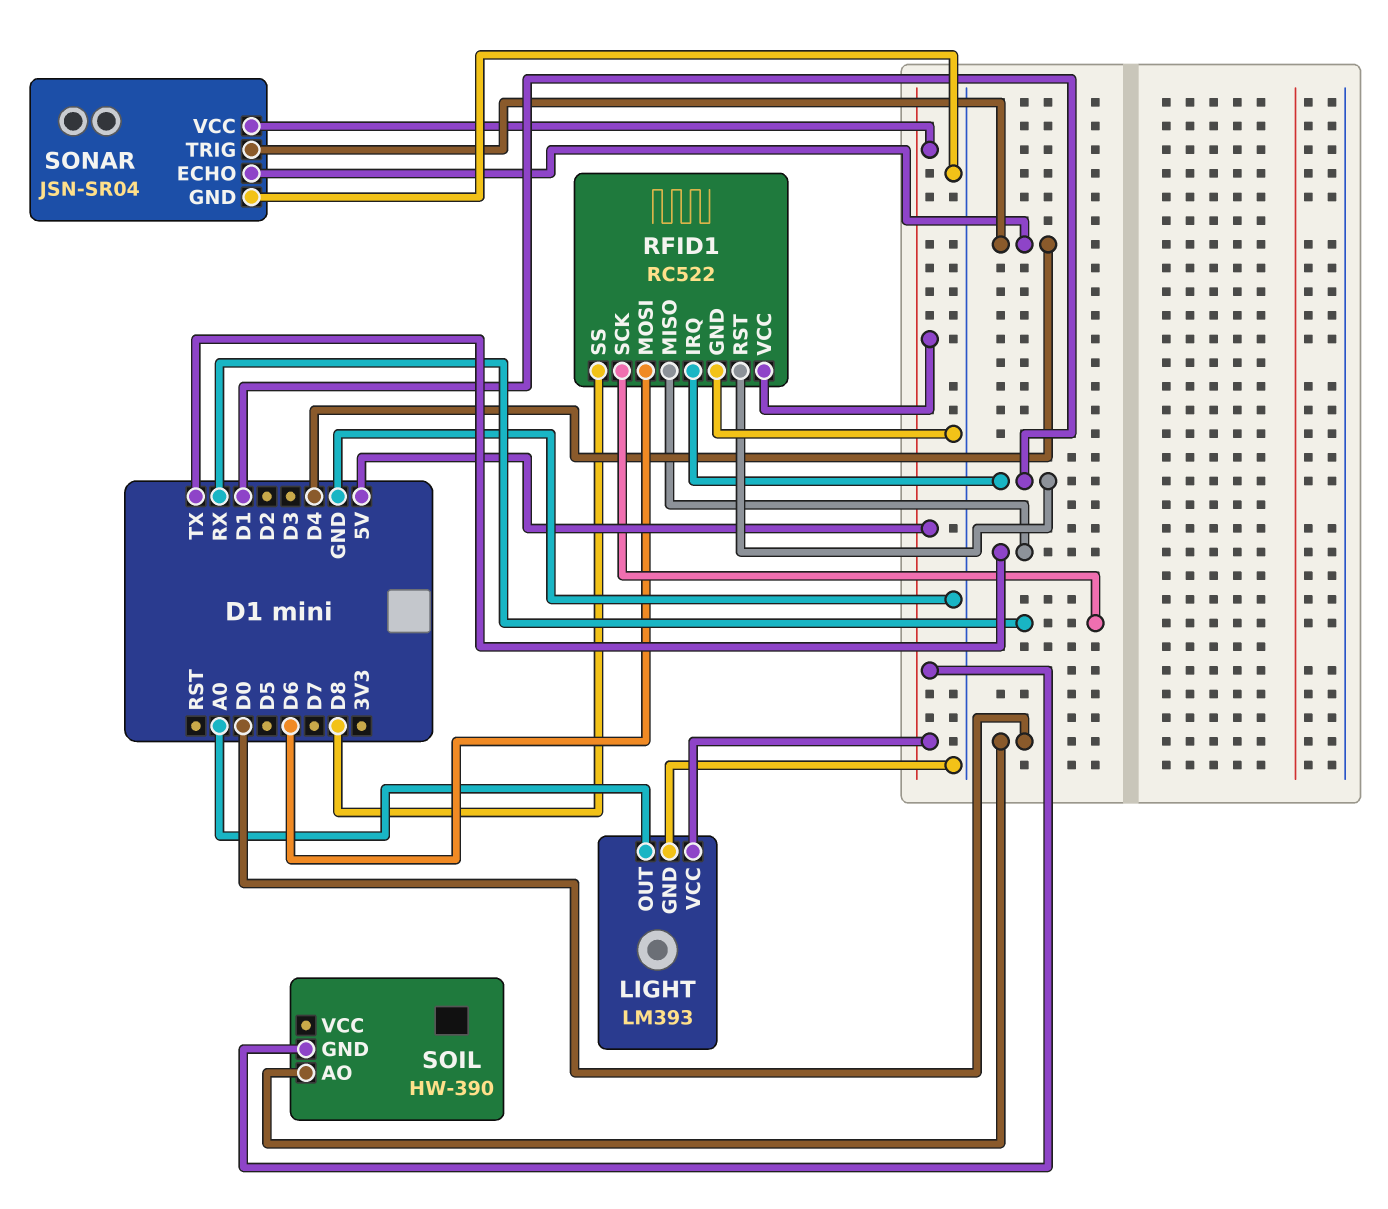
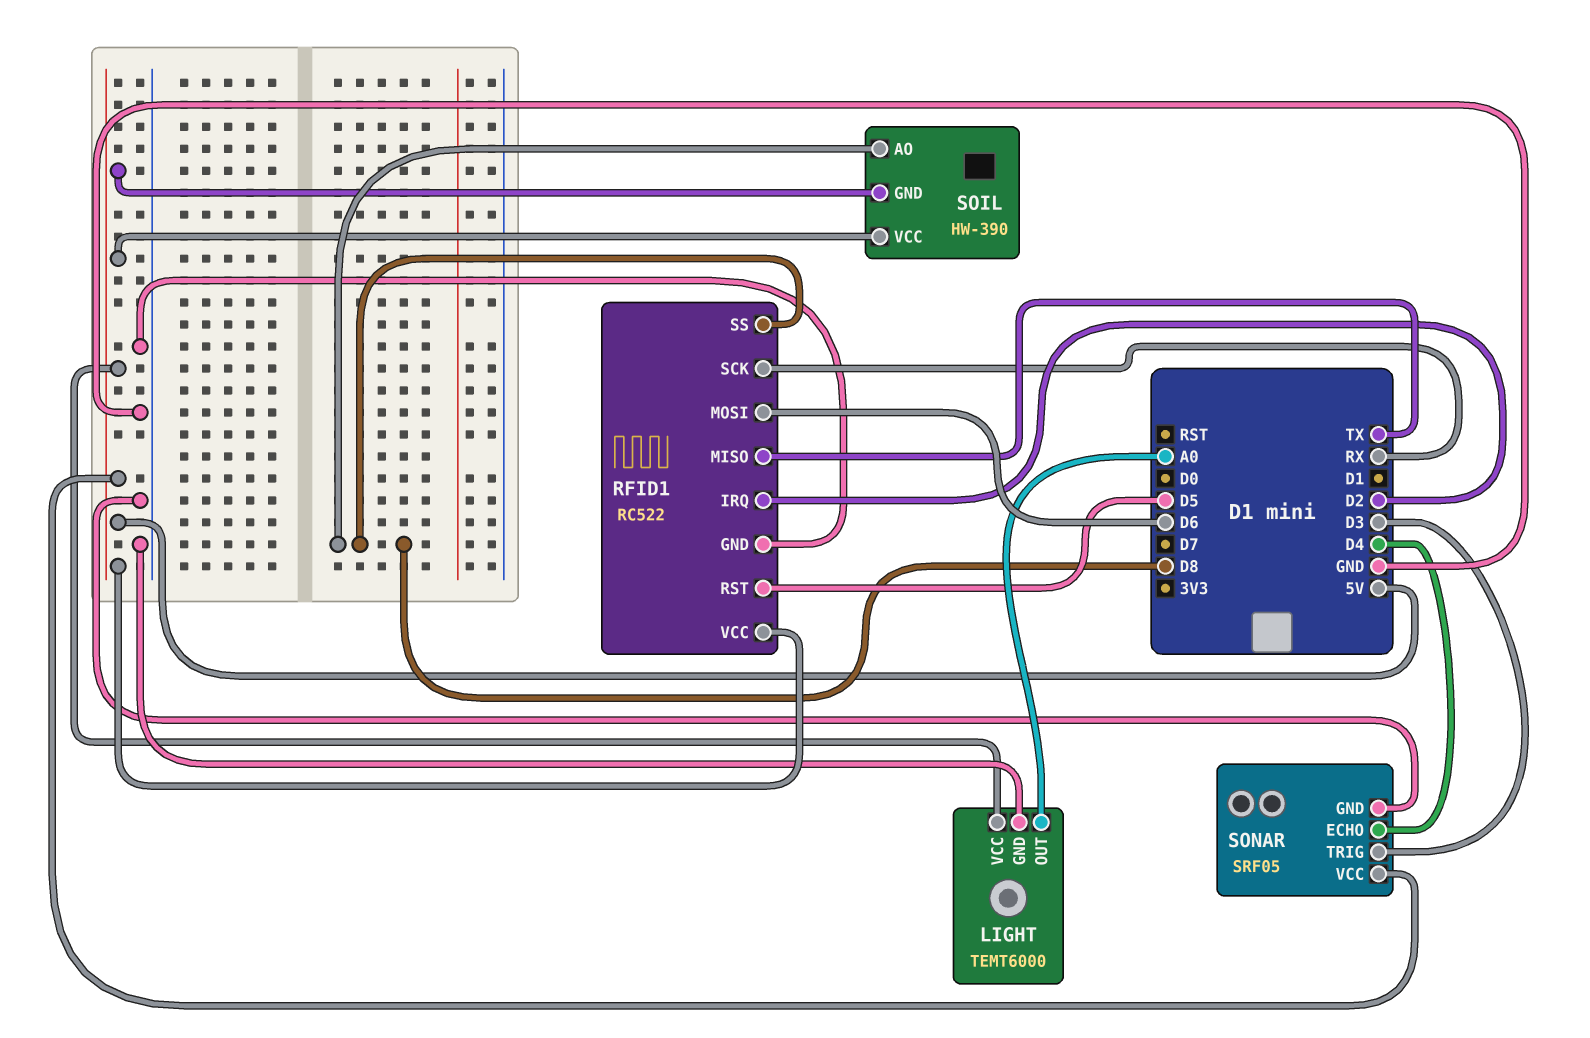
LIGHT: LM393 -> TEMT6000
RFID1 pin IRQ: D1 -> D2
RFID1 pin RST: D1 -> D5
SOIL pin AO: D0 -> D8
SOIL pin VCC: none -> 5V
SONAR: JSN-SR04 -> SRF05
SONAR pin TRIG: D4 -> D3

